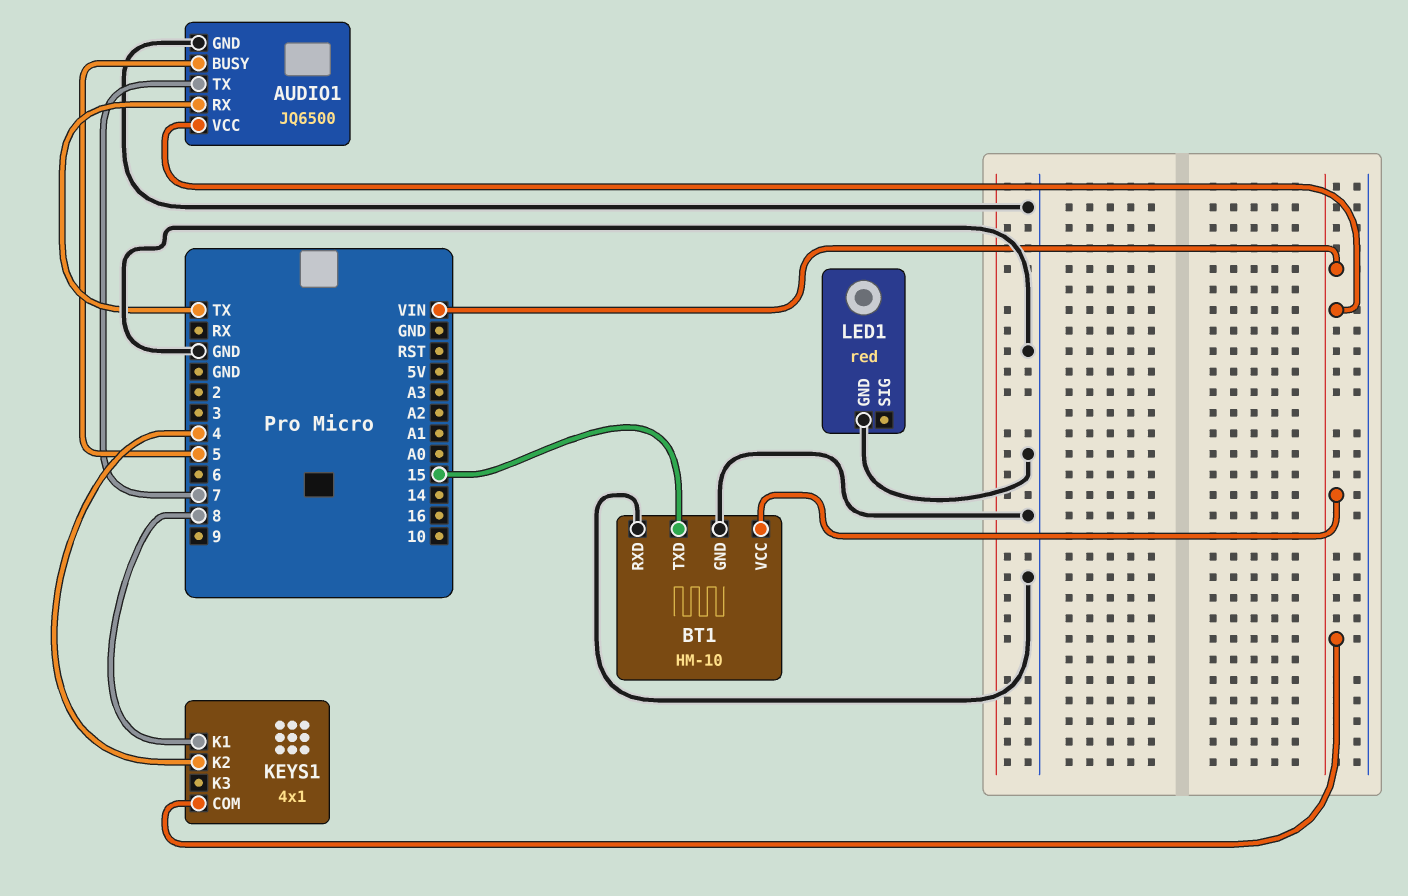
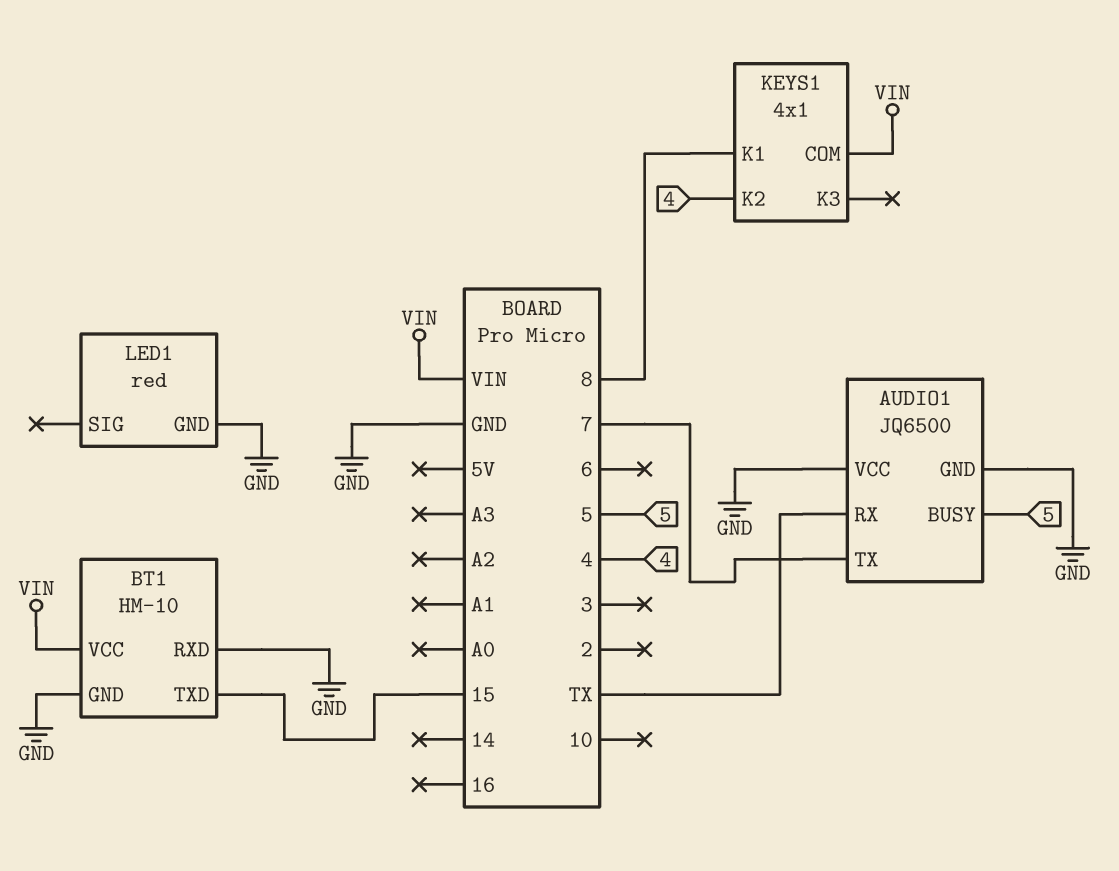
AUDIO1 pin VCC: VIN -> GND

